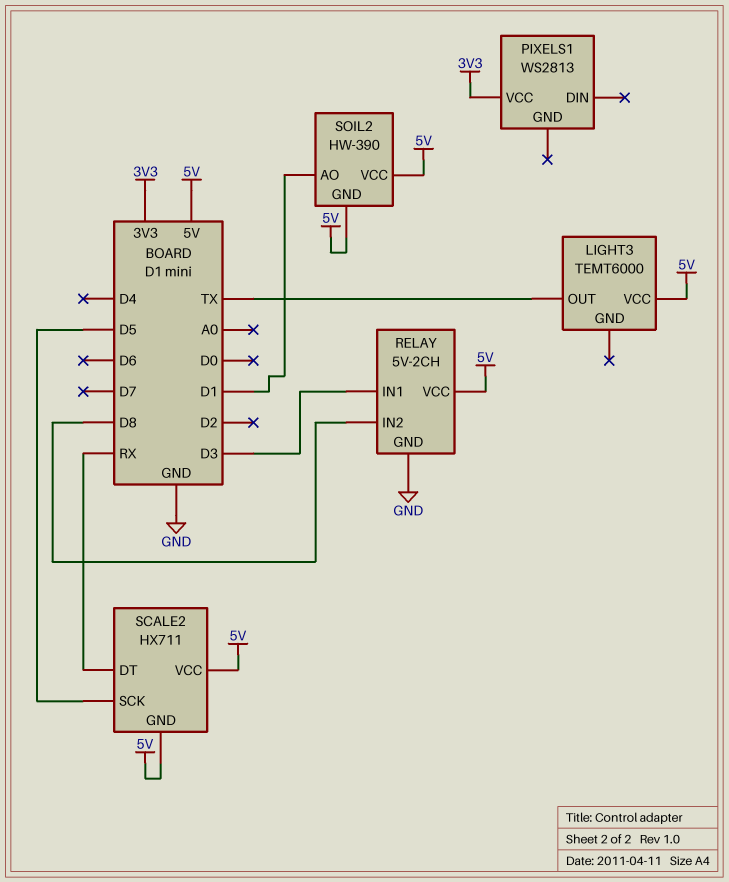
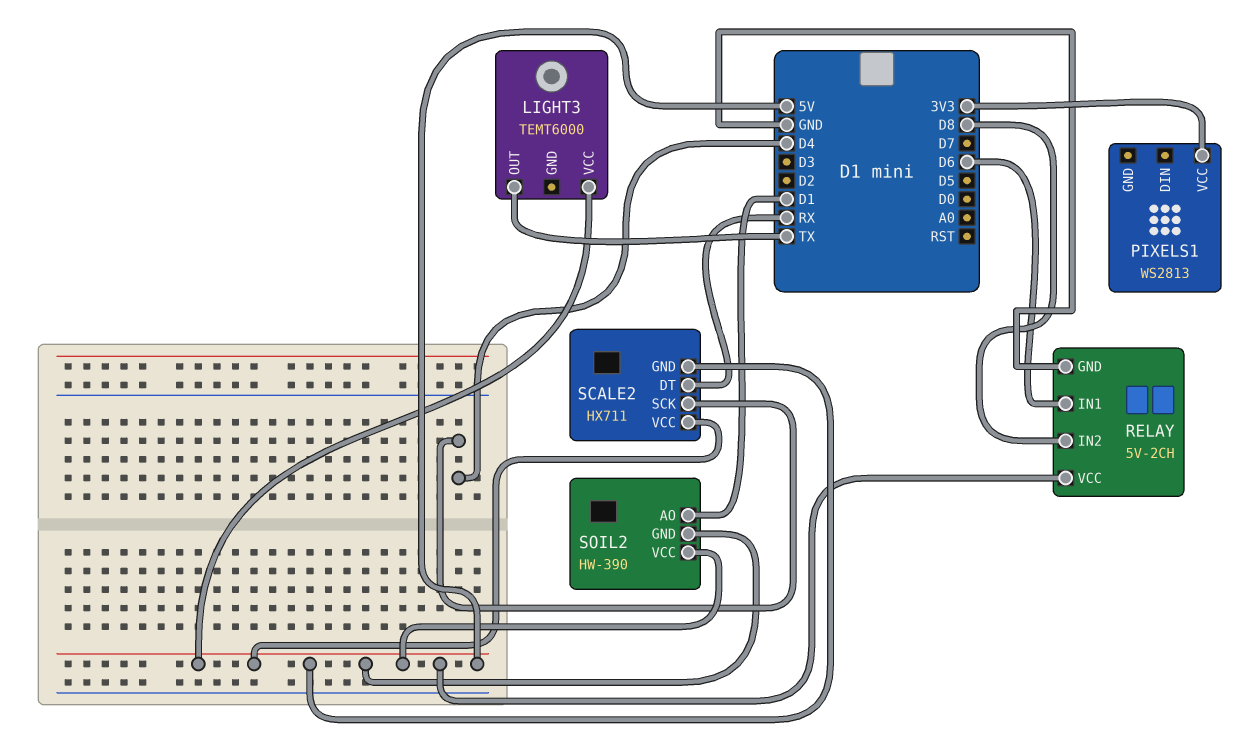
RELAY pin IN1: D3 -> D6
SCALE2 pin SCK: D5 -> D4

